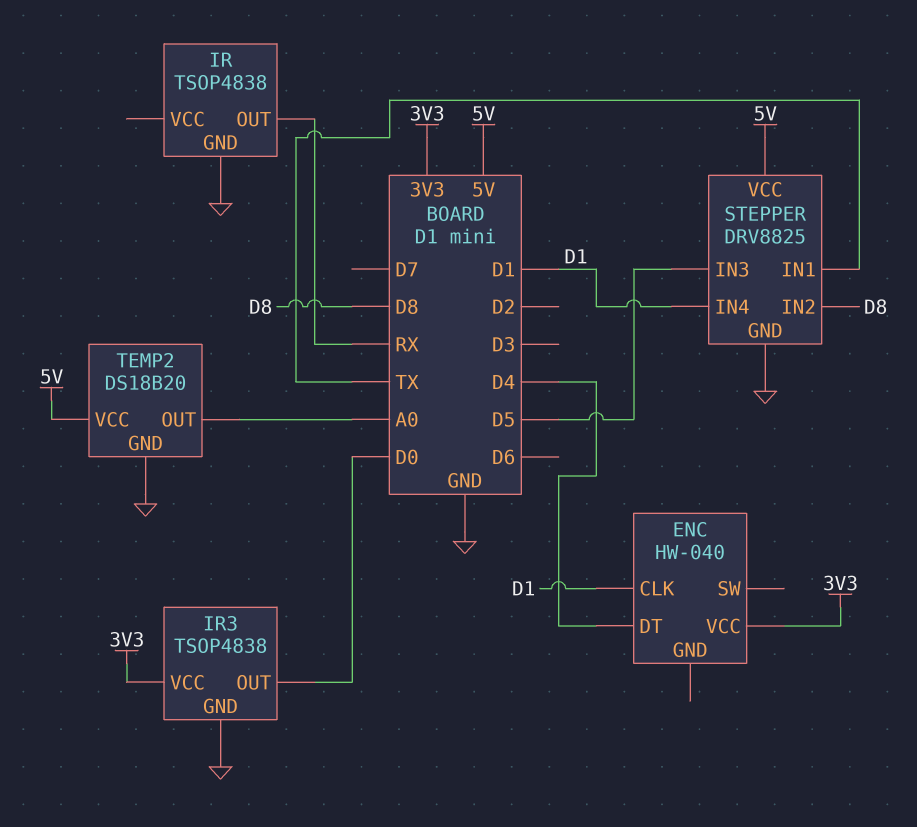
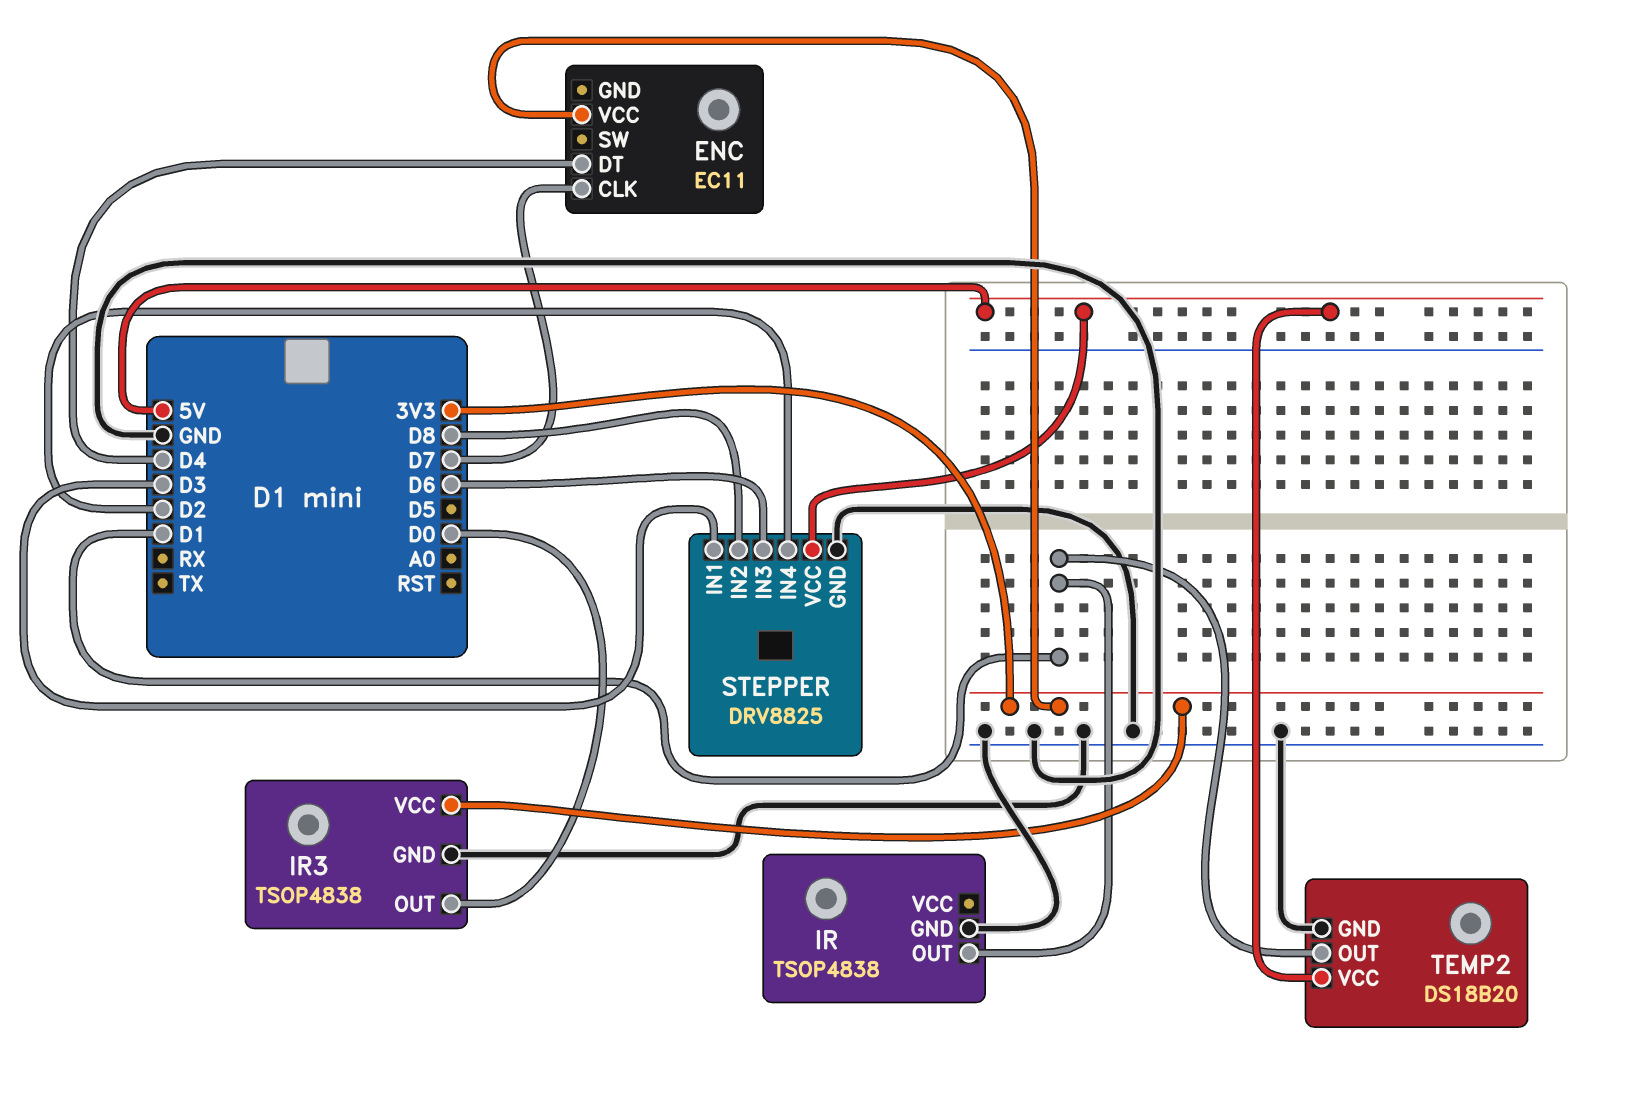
ENC: HW-040 -> EC11
ENC pin CLK: D1 -> D7
IR pin OUT: RX -> D1
STEPPER pin IN1: TX -> D3
STEPPER pin IN3: D5 -> D6
STEPPER pin IN4: D1 -> D2
TEMP2 pin OUT: A0 -> D1

